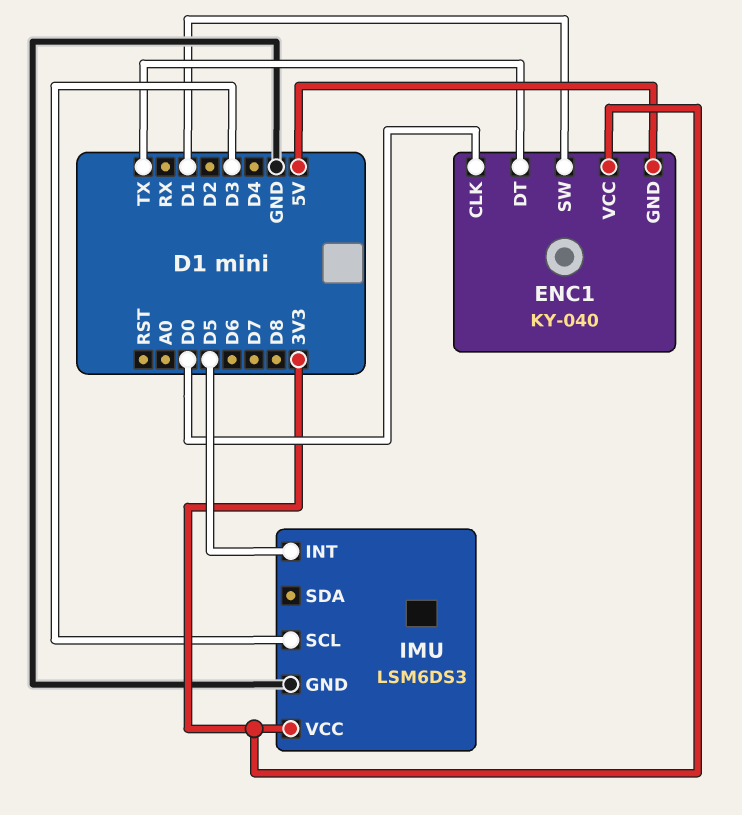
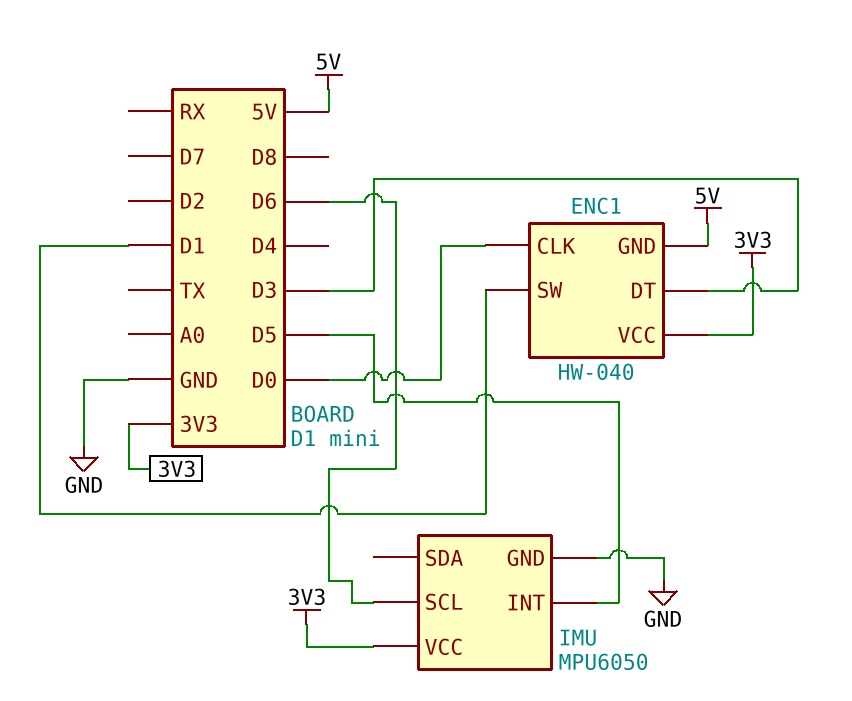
ENC1: KY-040 -> HW-040
ENC1 pin DT: TX -> D3
IMU: LSM6DS3 -> MPU6050
IMU pin SCL: D3 -> D6

